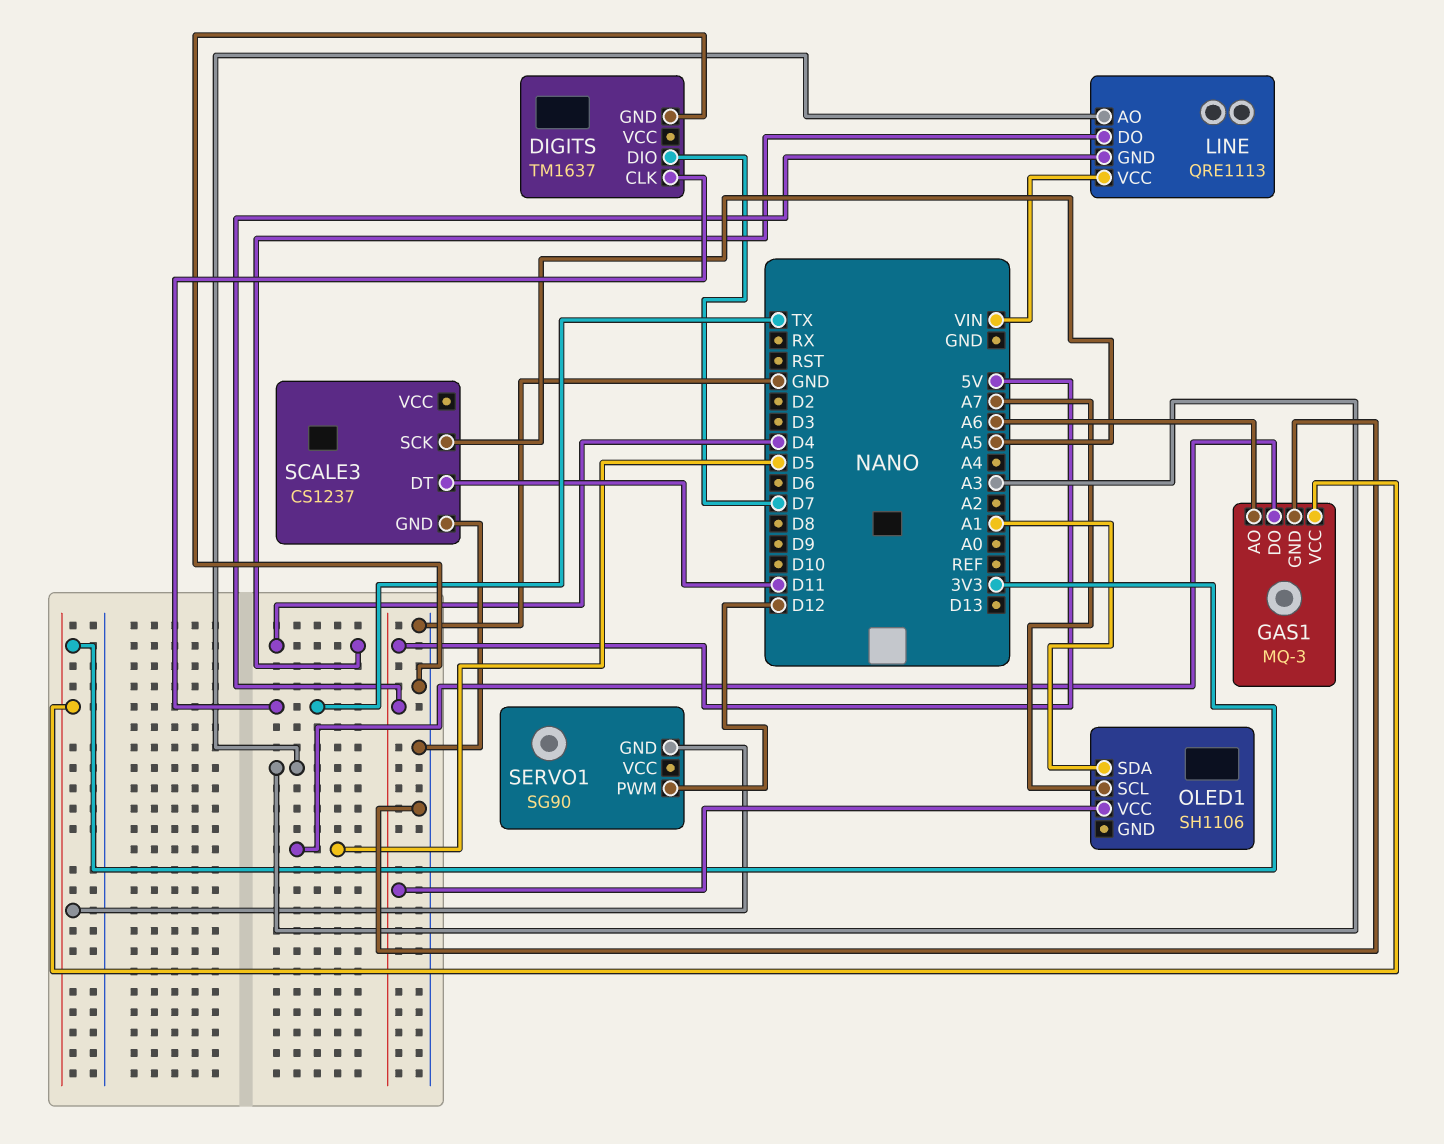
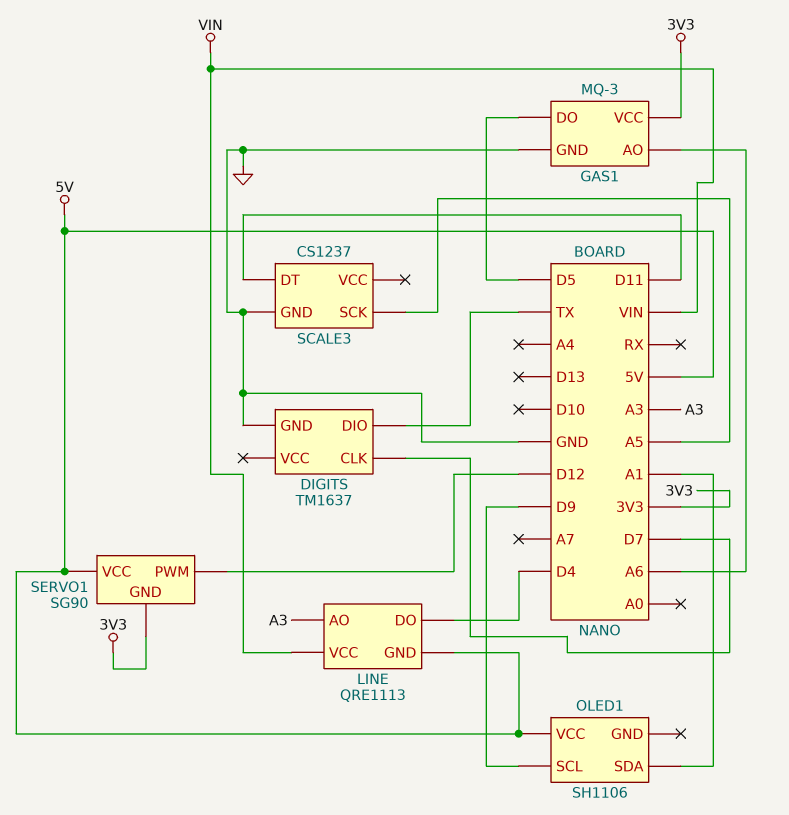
DIGITS pin CLK: TX -> D7
DIGITS pin DIO: D7 -> TX
OLED1 pin SCL: A7 -> D9
SERVO1 pin VCC: none -> 5V

